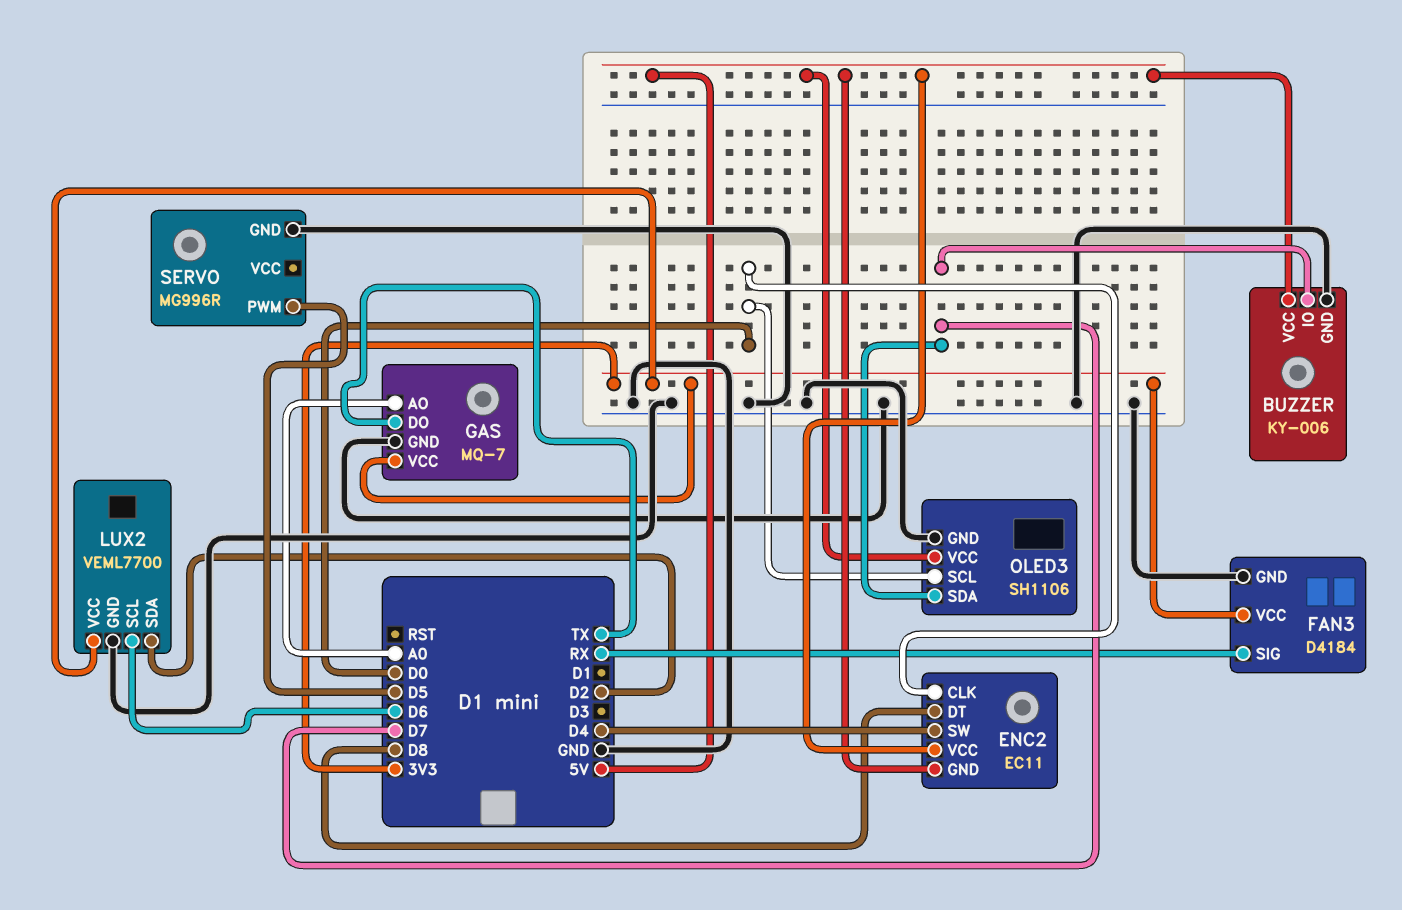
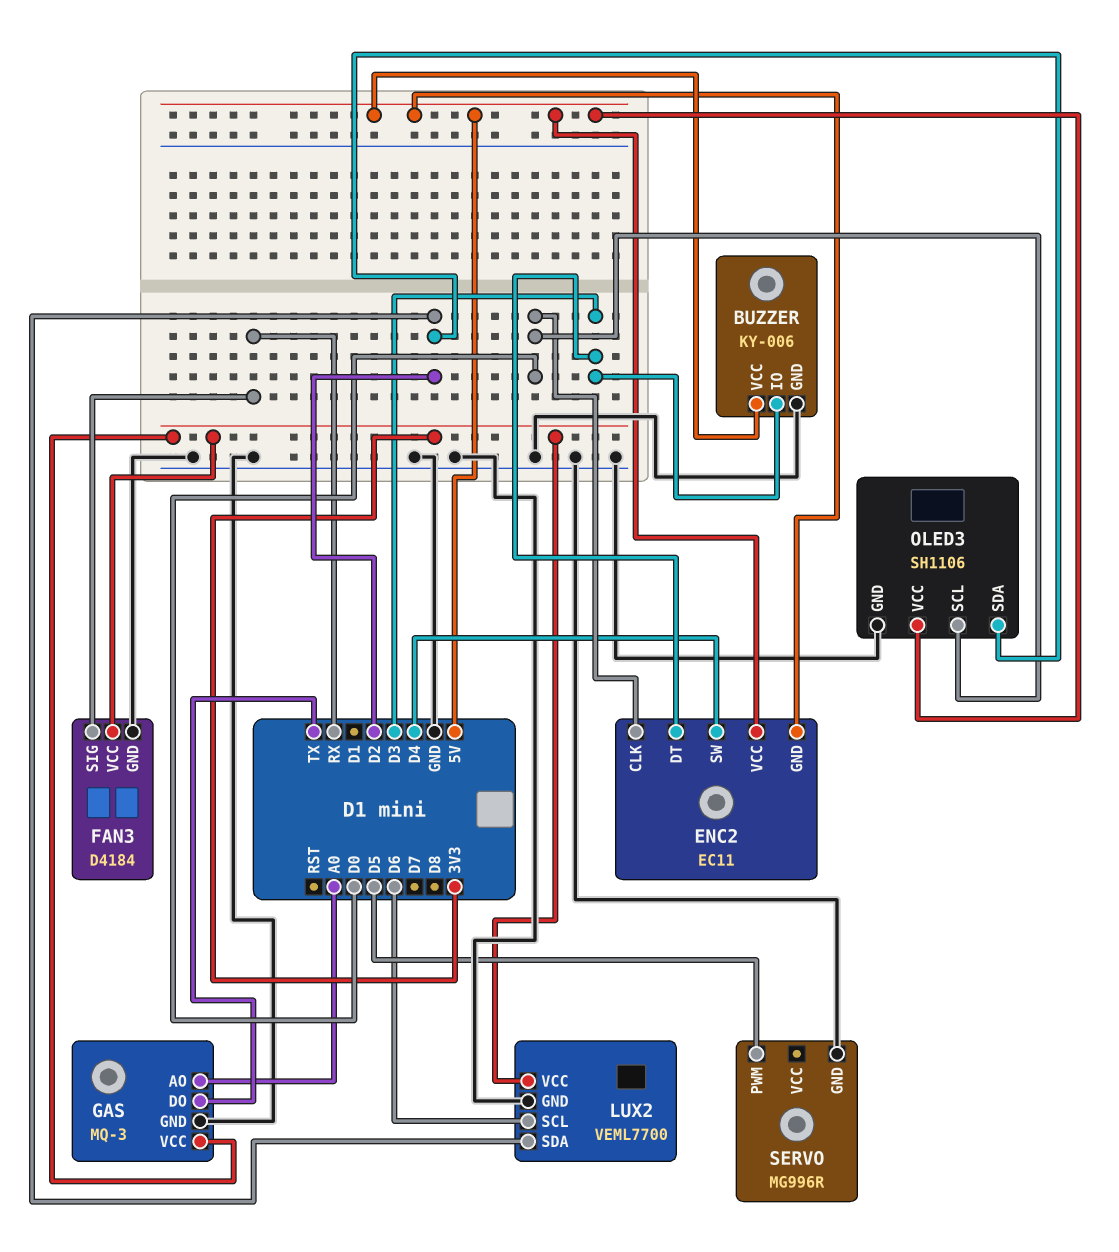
BUZZER pin IO: D7 -> D3
ENC2 pin DT: D8 -> D3
GAS: MQ-7 -> MQ-3
OLED3 pin SDA: D7 -> D2

